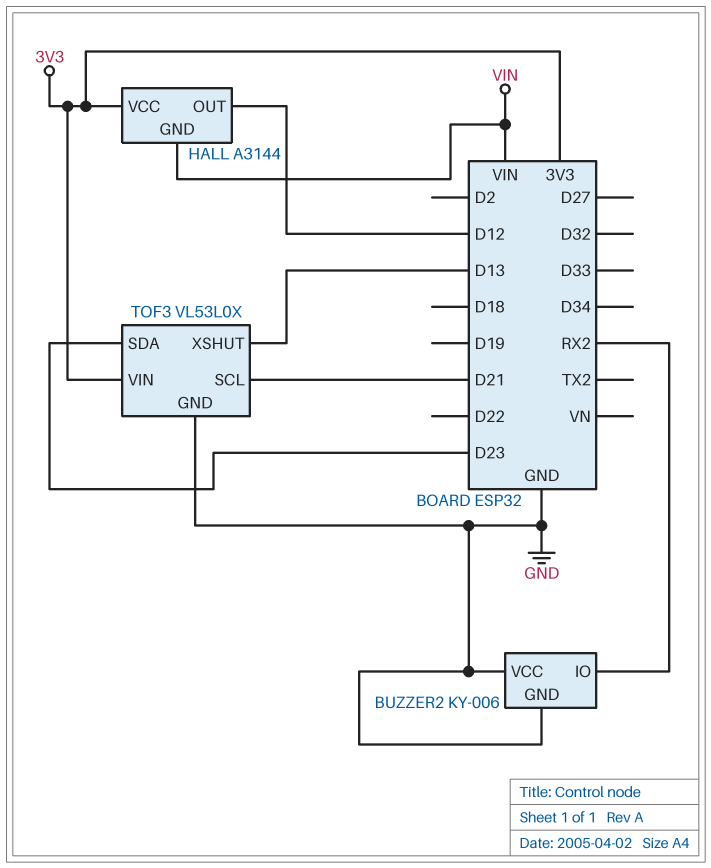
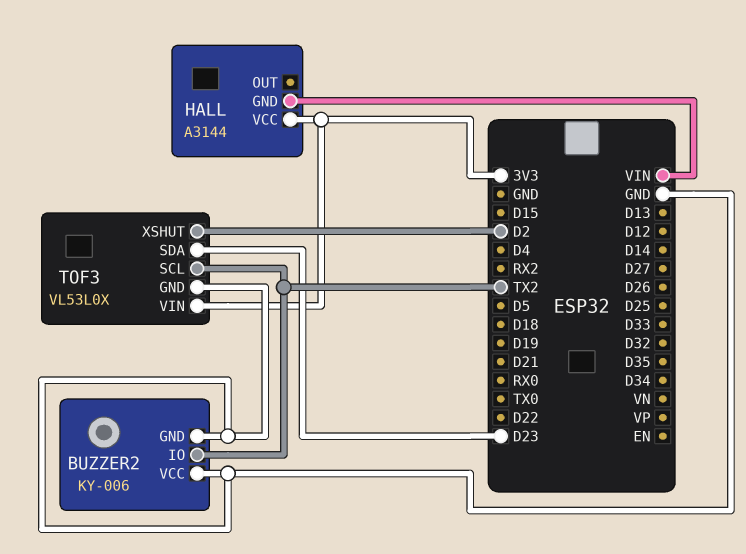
BUZZER2 pin IO: RX2 -> TX2
HALL pin OUT: D12 -> none
TOF3 pin SCL: D21 -> TX2
TOF3 pin XSHUT: D13 -> D2

